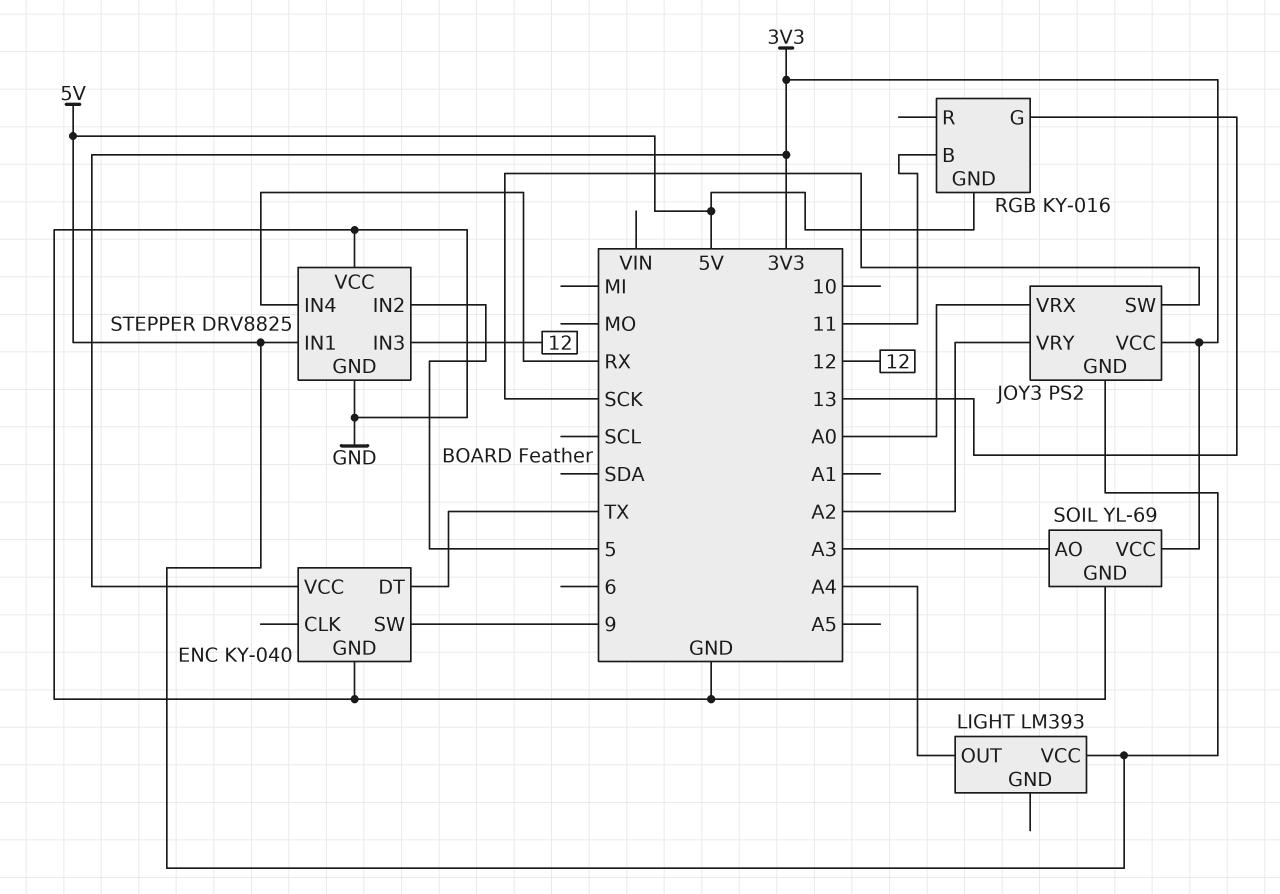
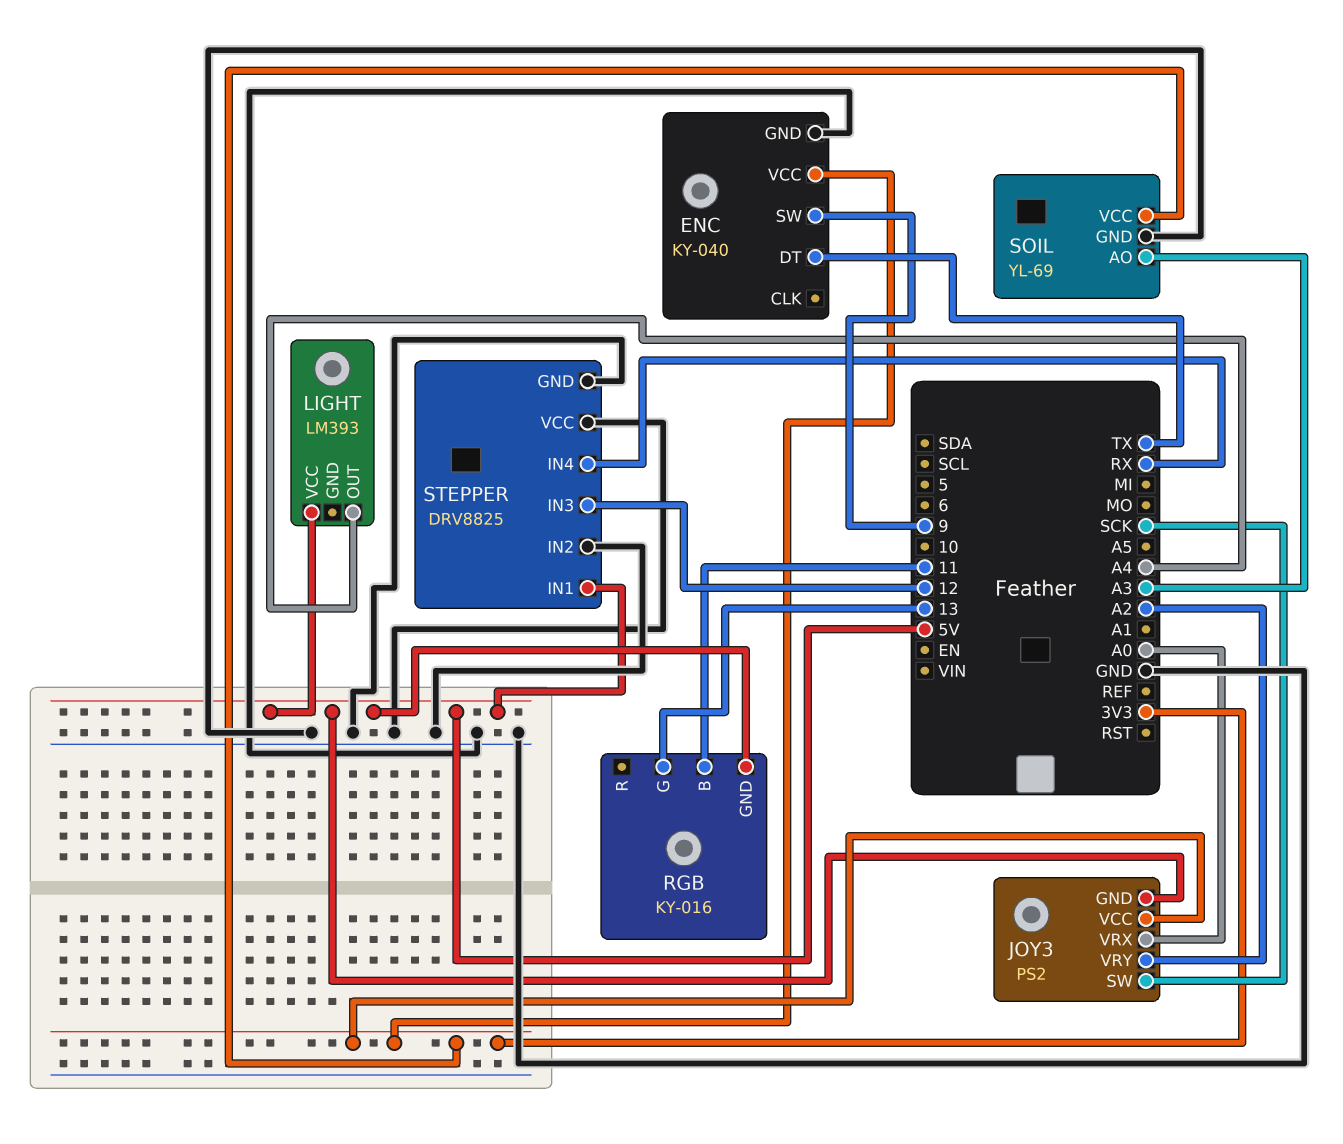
STEPPER pin IN2: 5 -> GND

